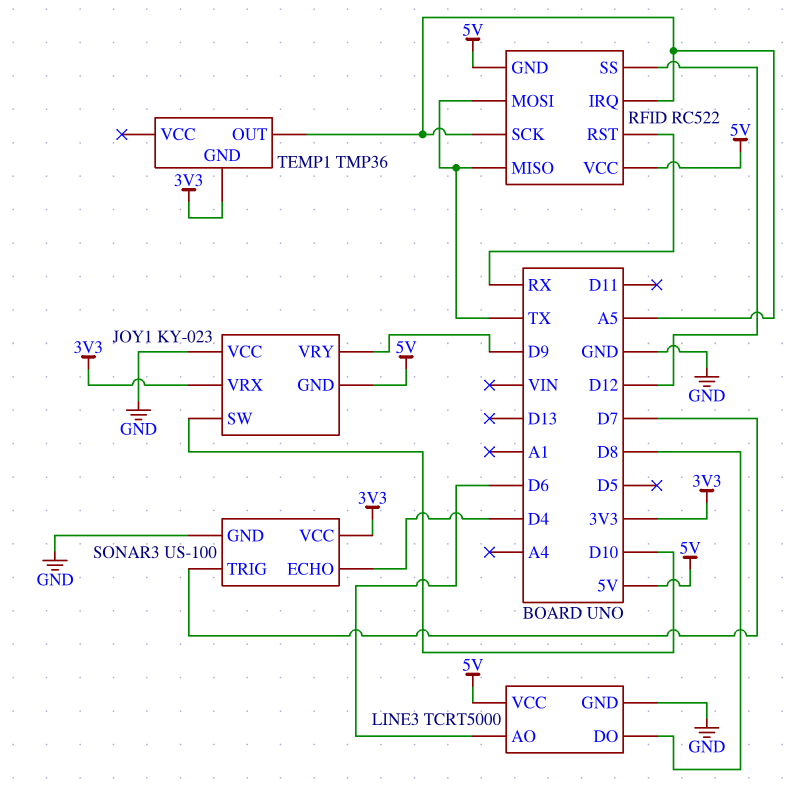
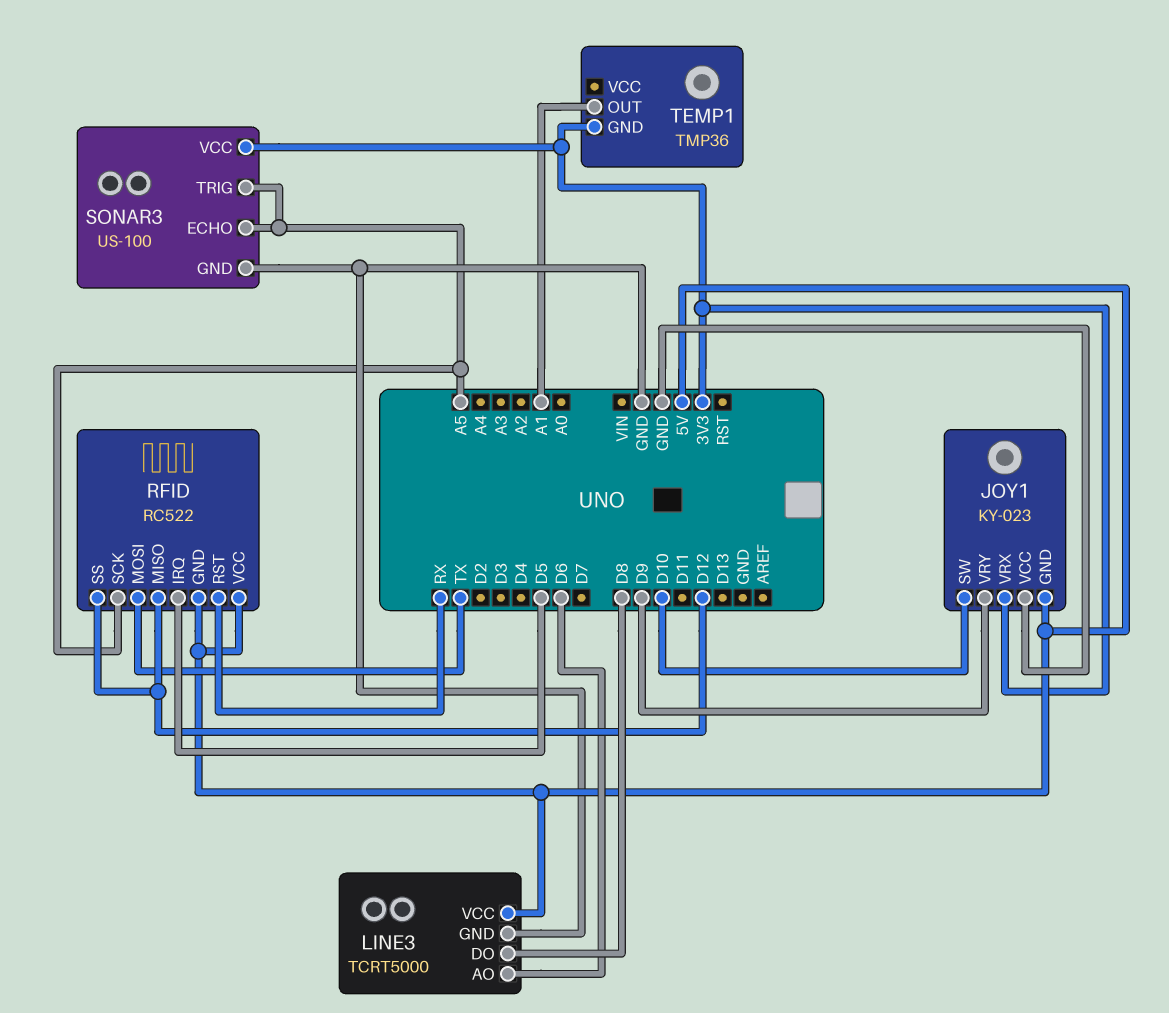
RFID pin IRQ: A5 -> D5
RFID pin MISO: TX -> D12
SONAR3 pin ECHO: D4 -> A5
SONAR3 pin TRIG: D7 -> A5
TEMP1 pin OUT: A5 -> A1

